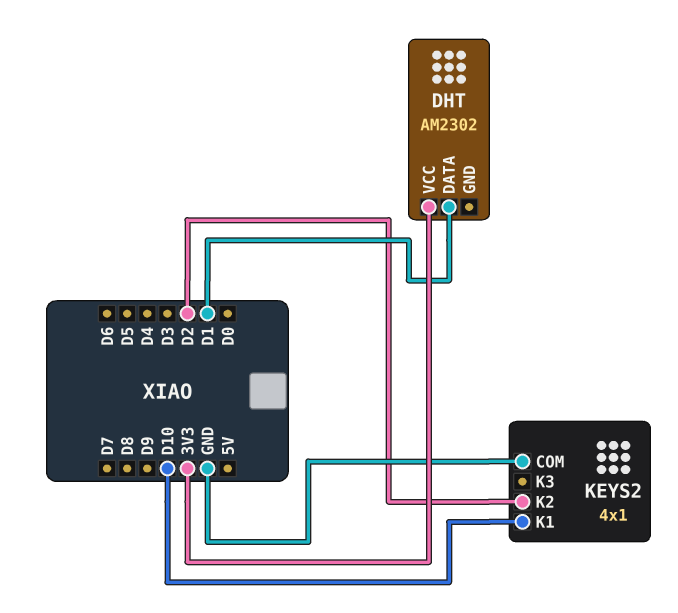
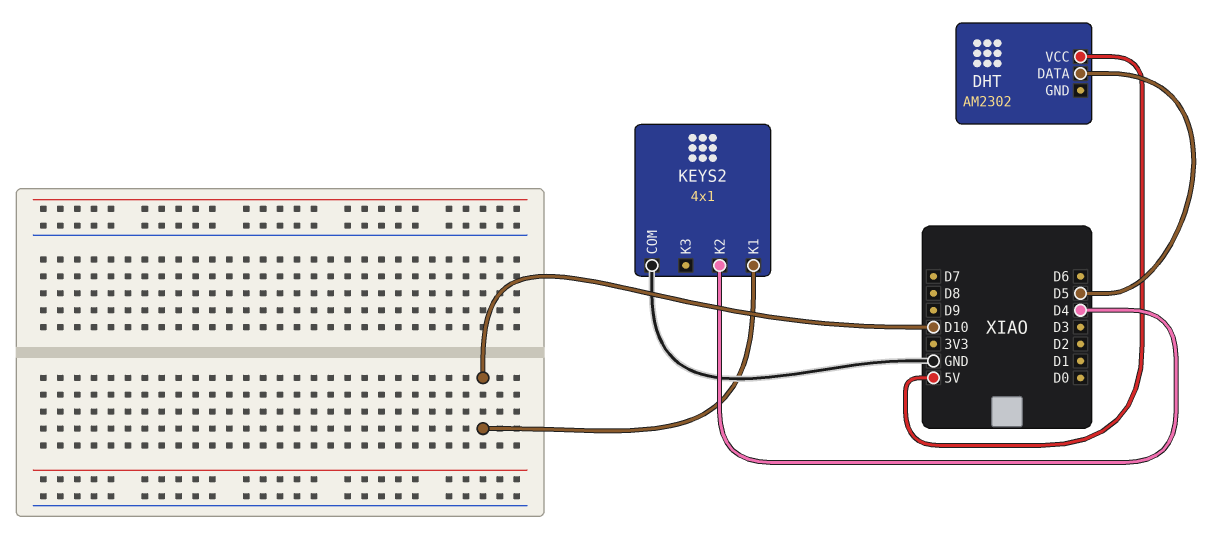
DHT pin DATA: D1 -> D5
DHT pin VCC: 3V3 -> 5V
KEYS2 pin K2: D2 -> D4

